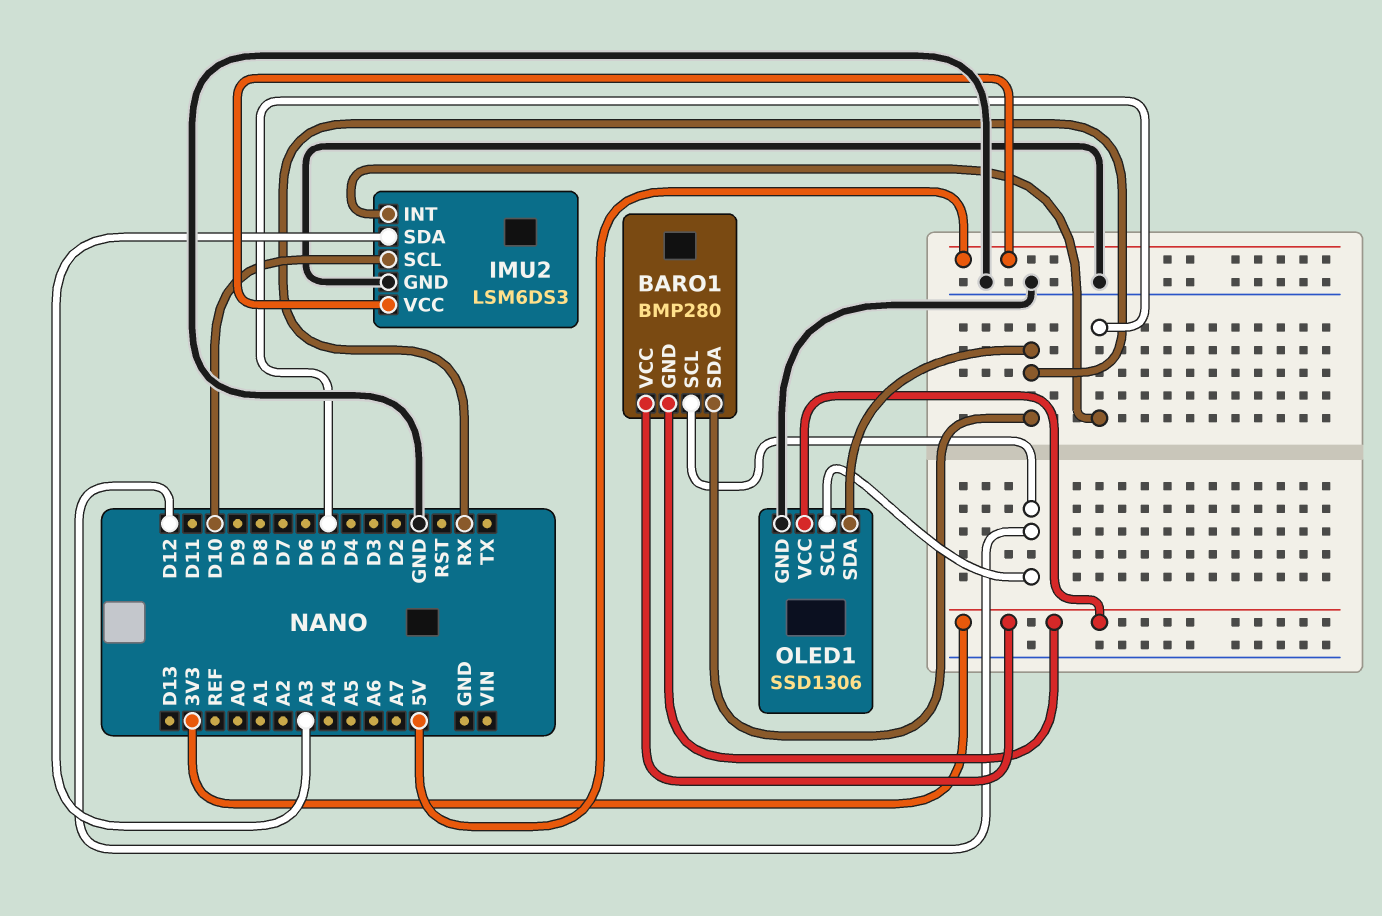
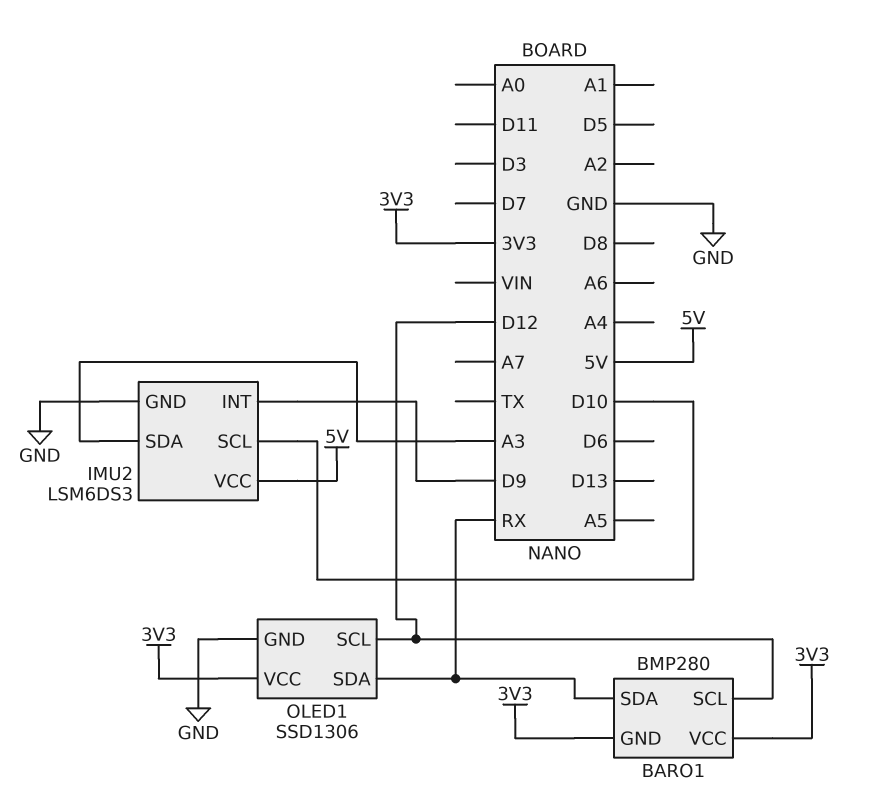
IMU2 pin INT: D5 -> D9

